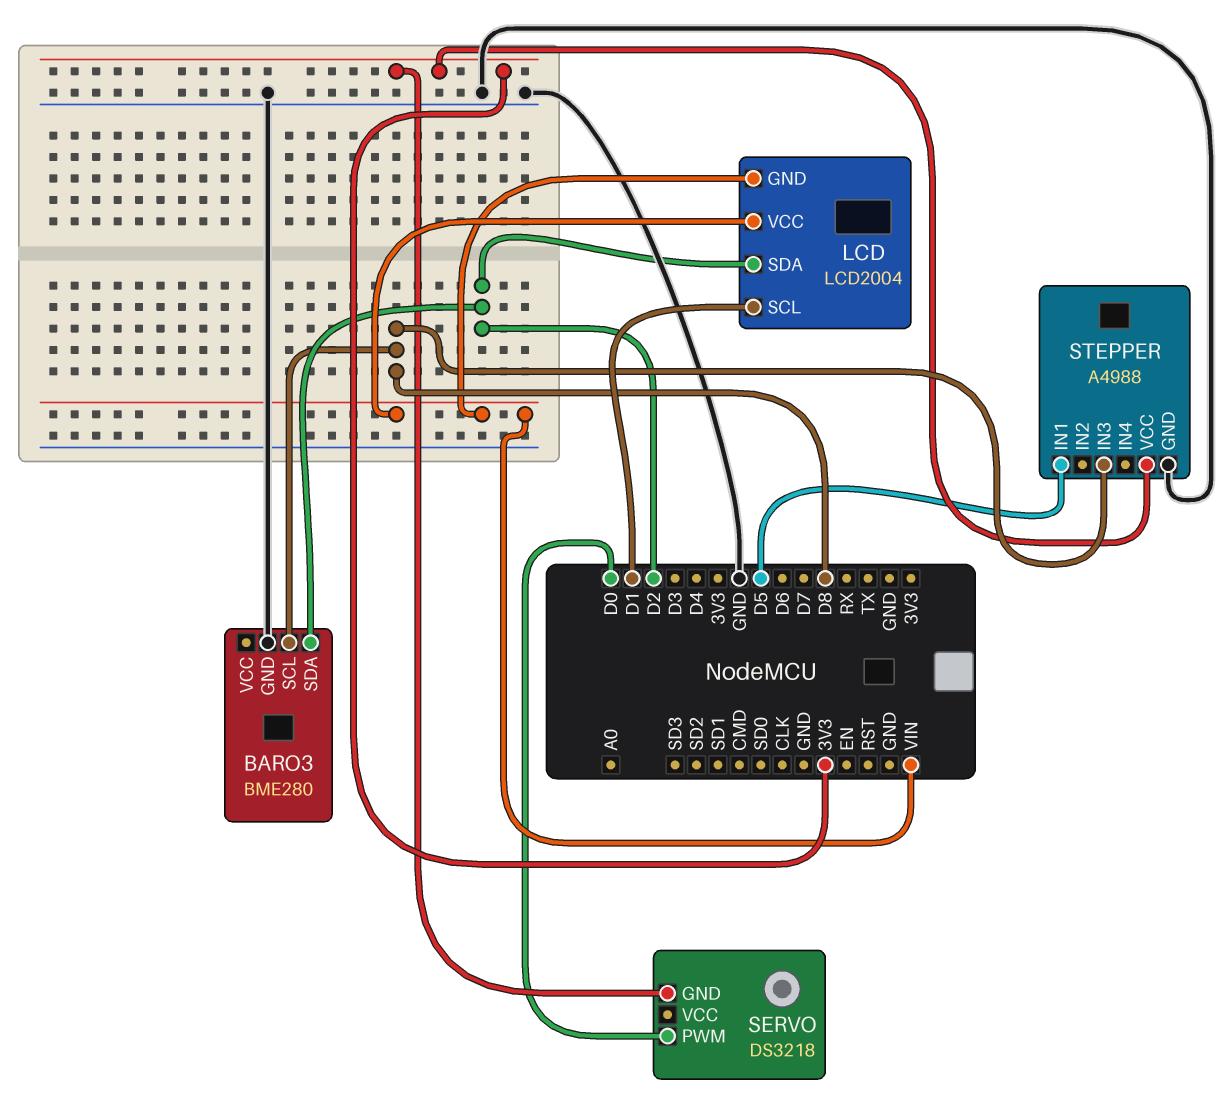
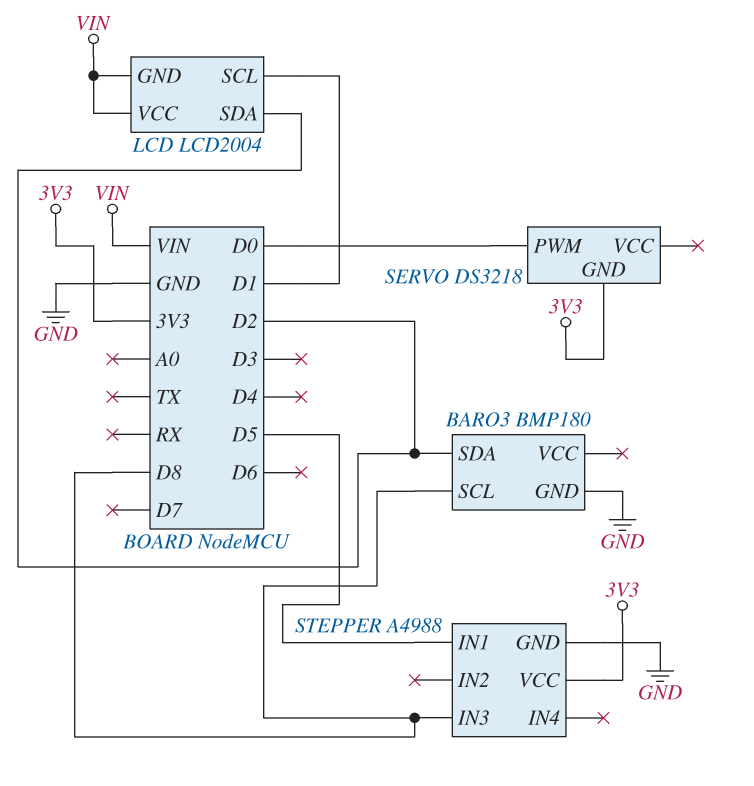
BARO3: BME280 -> BMP180

